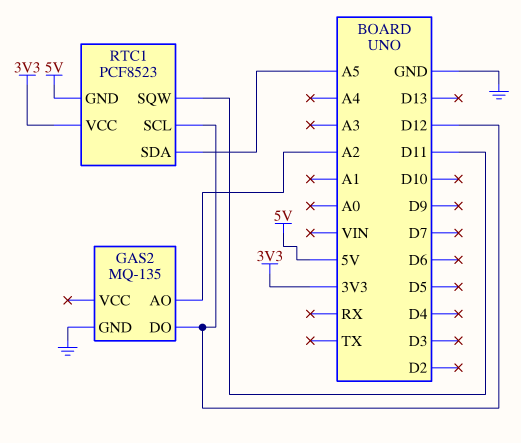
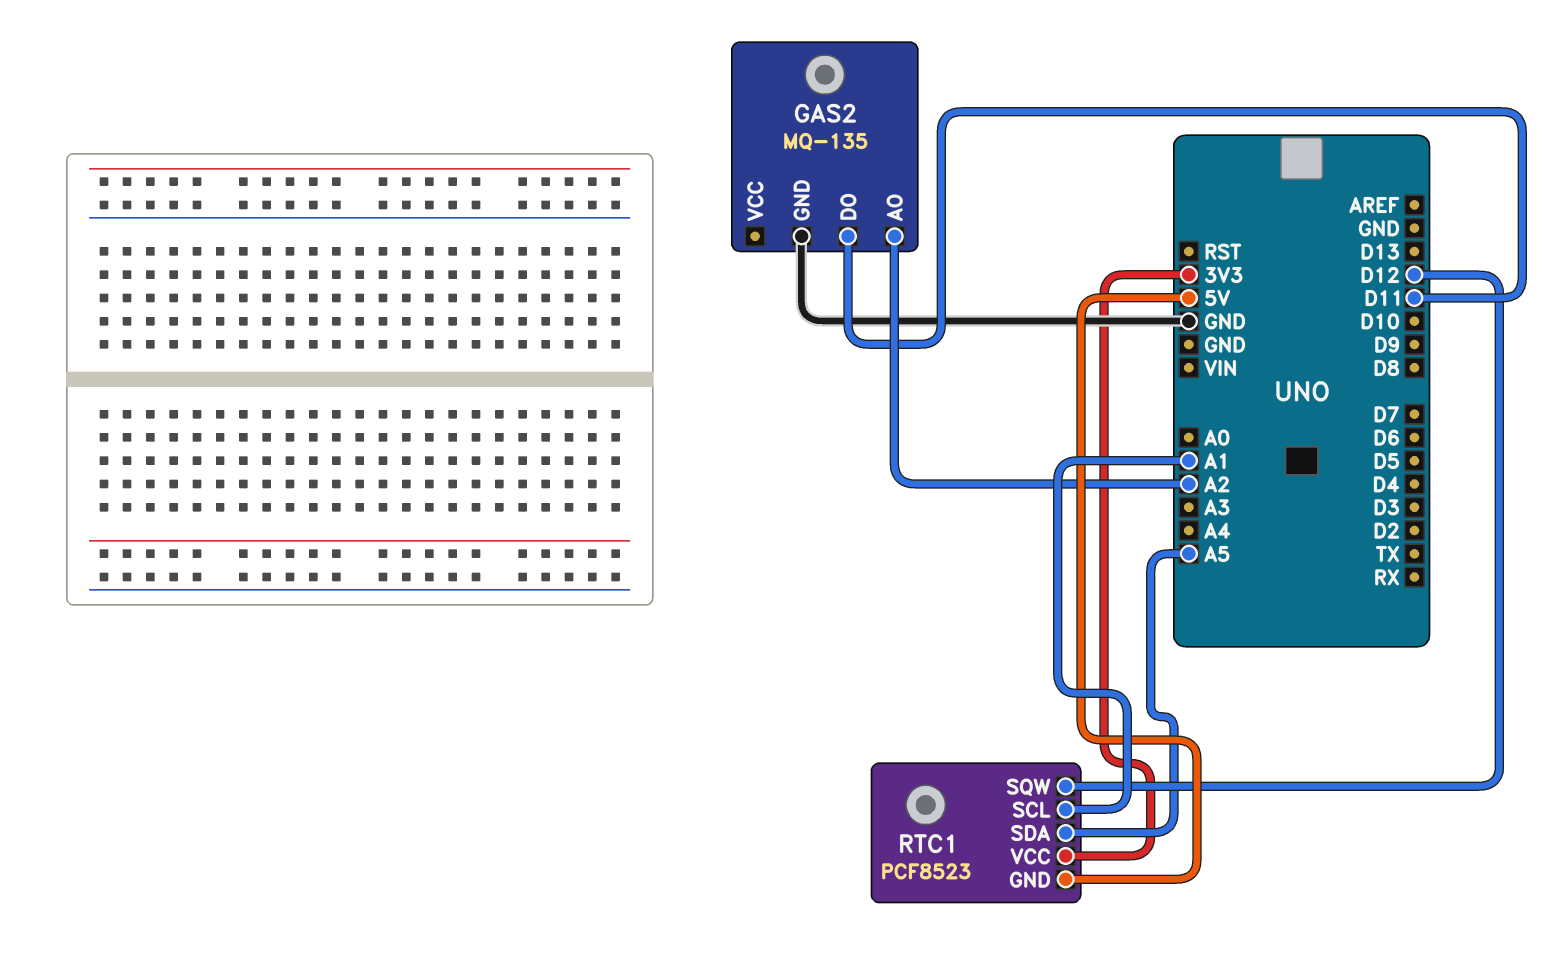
GAS2 pin DO: D12 -> D11
RTC1 pin SCL: D12 -> A1
RTC1 pin SQW: D11 -> D12

